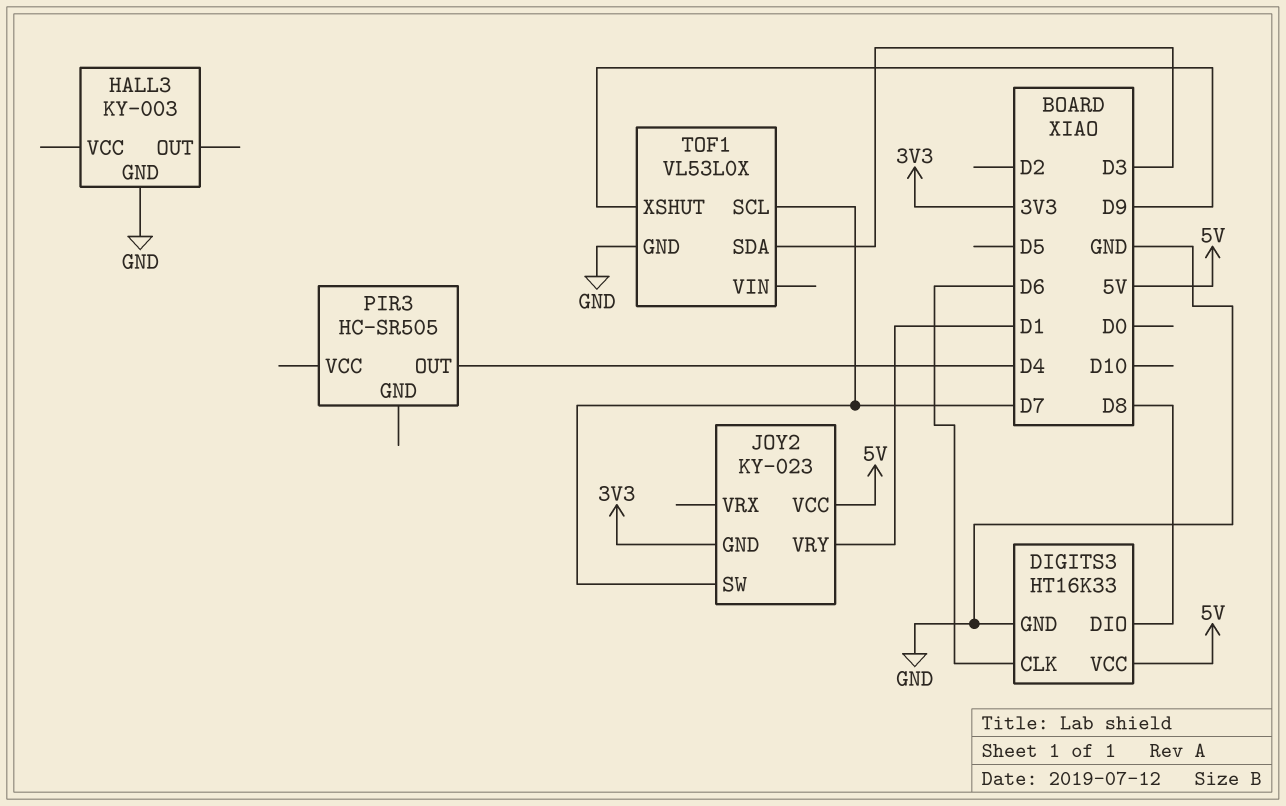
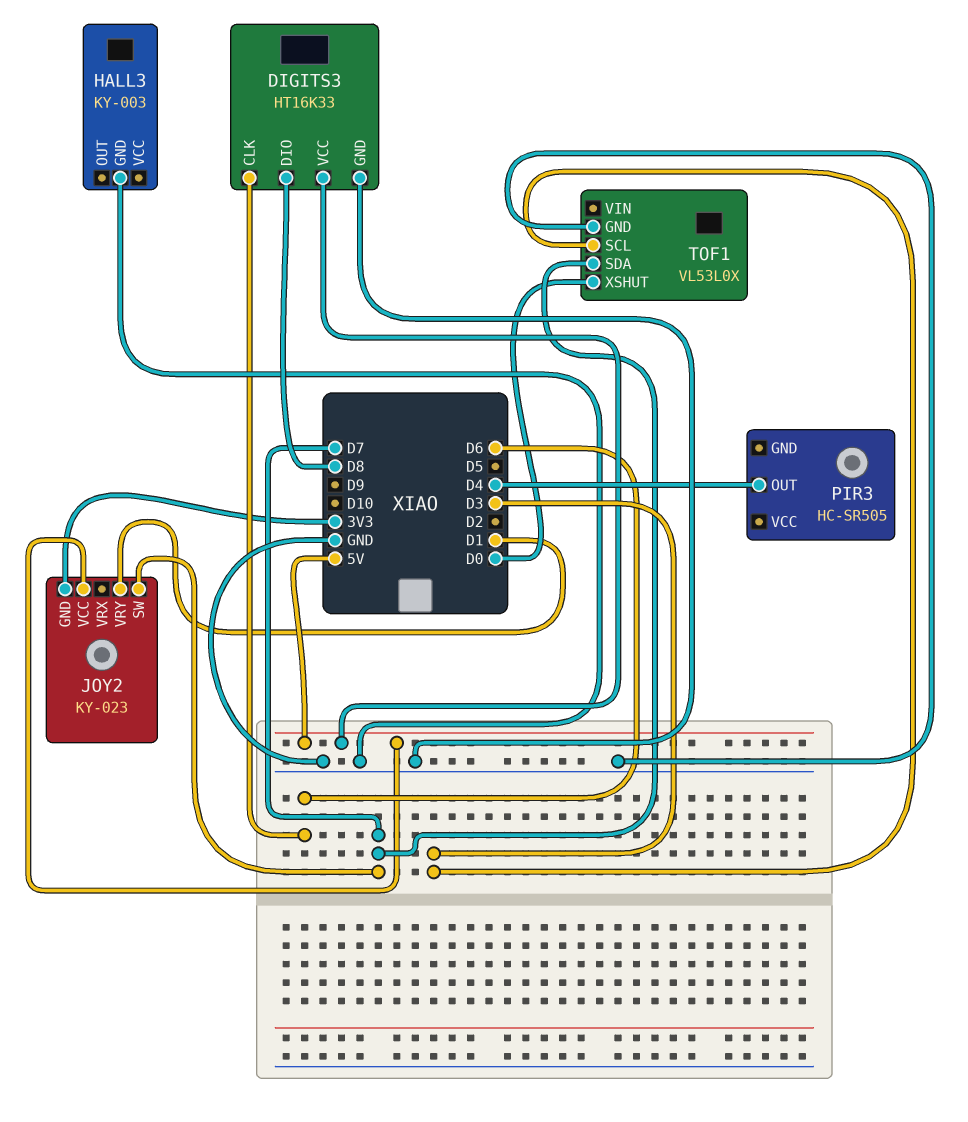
TOF1 pin SCL: D7 -> D3
TOF1 pin SDA: D3 -> D7
TOF1 pin XSHUT: D9 -> D0

